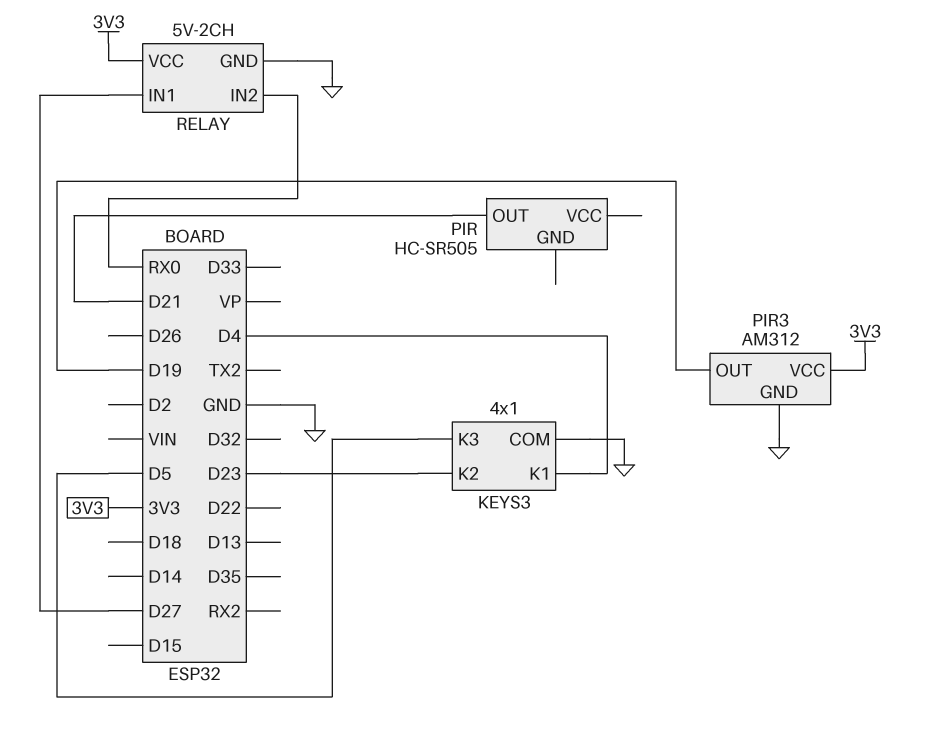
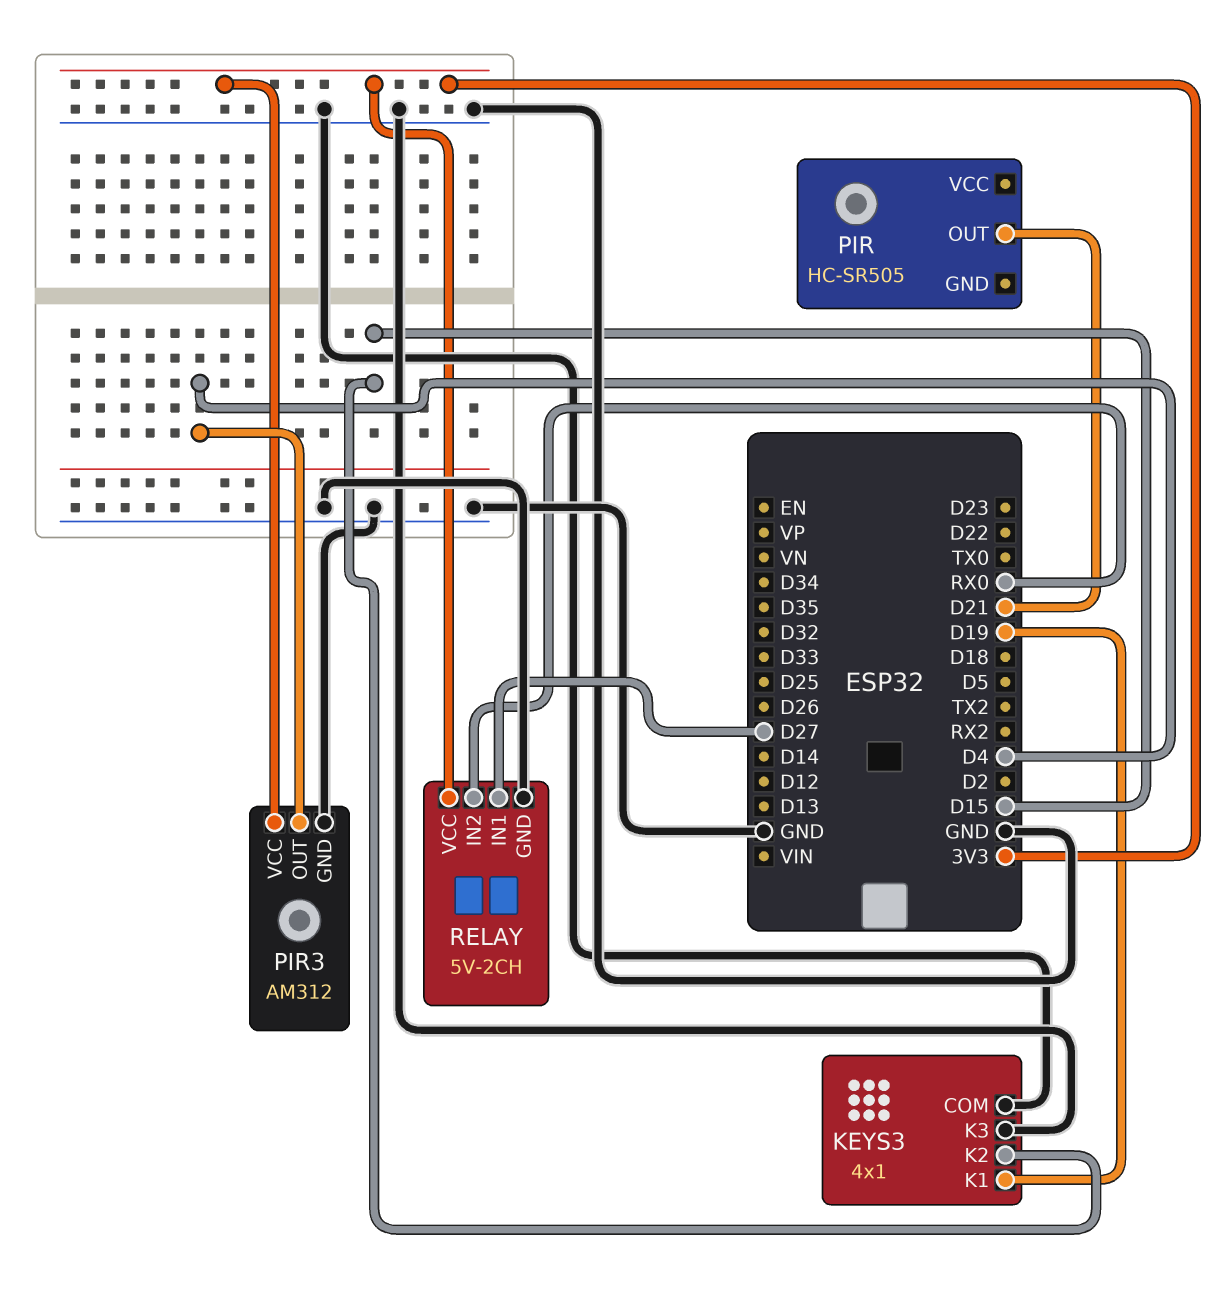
KEYS3 pin K1: D4 -> D19
KEYS3 pin K2: D23 -> D15
KEYS3 pin K3: D5 -> GND
PIR3 pin OUT: D19 -> D4

